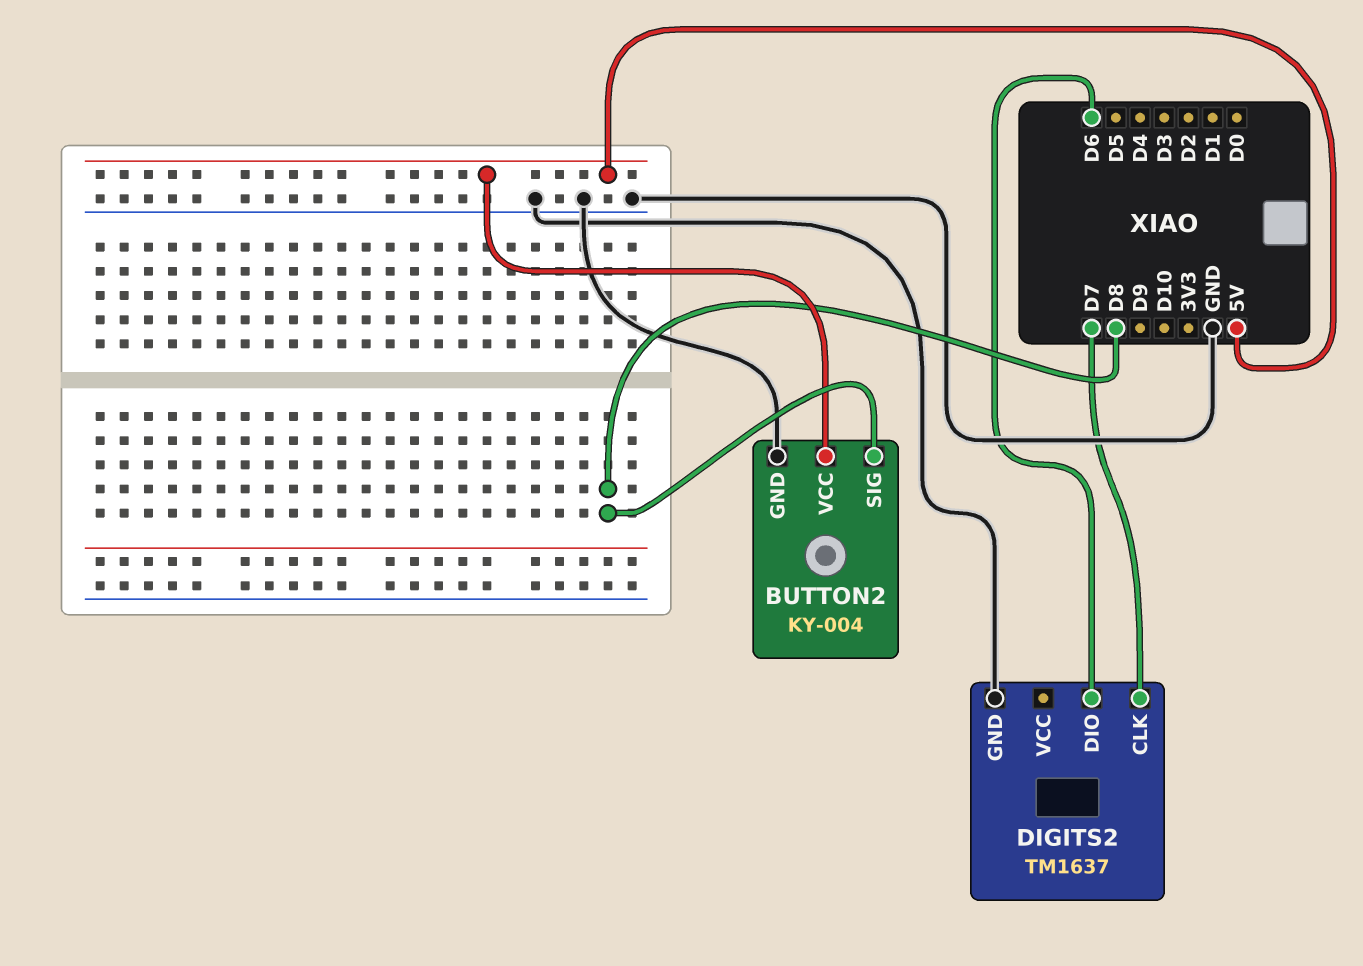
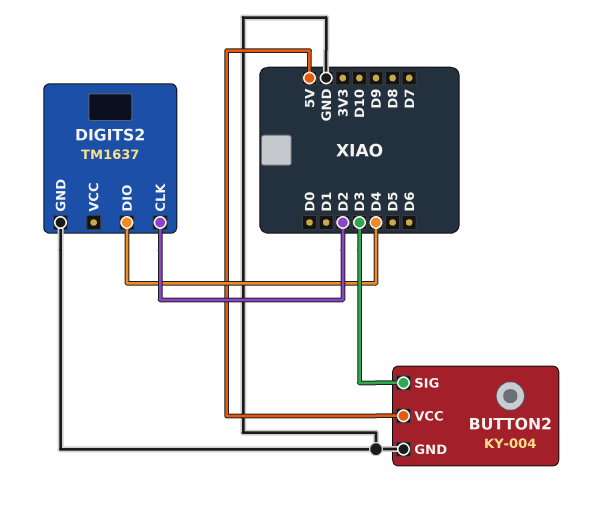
BUTTON2 pin SIG: D8 -> D3
DIGITS2 pin CLK: D7 -> D2
DIGITS2 pin DIO: D6 -> D4

